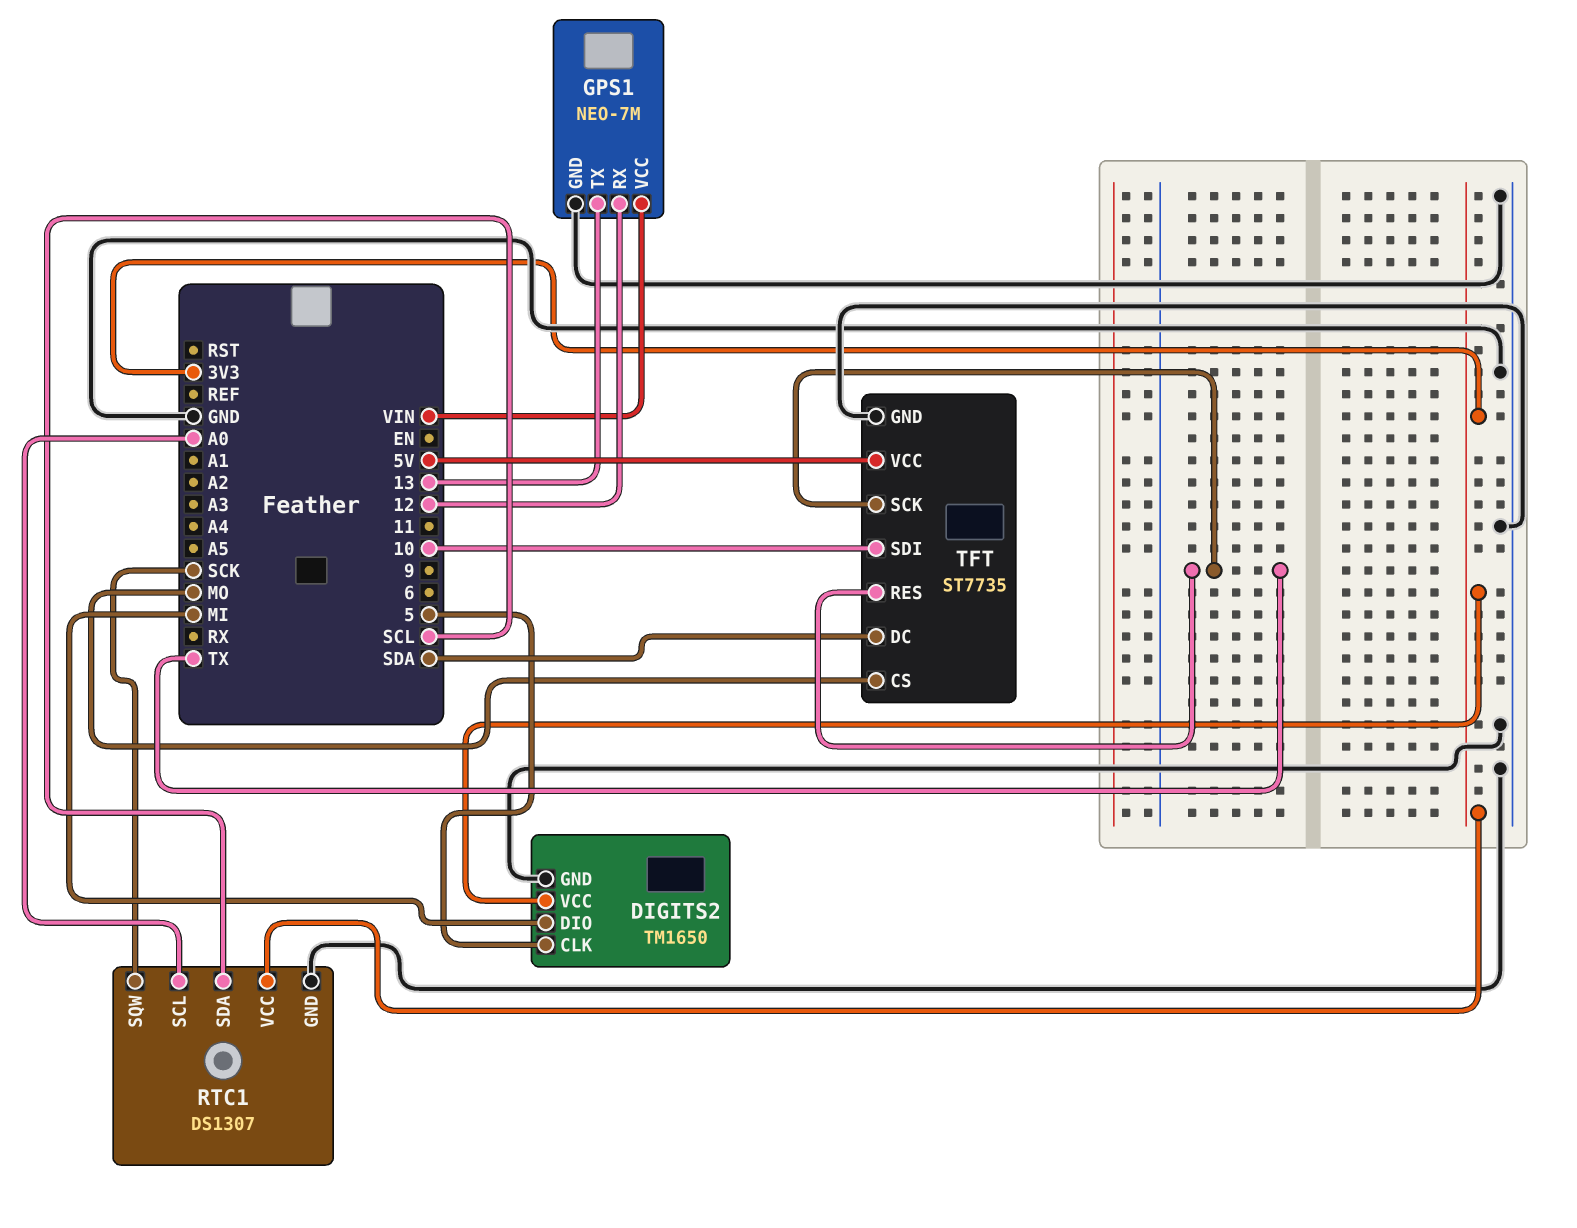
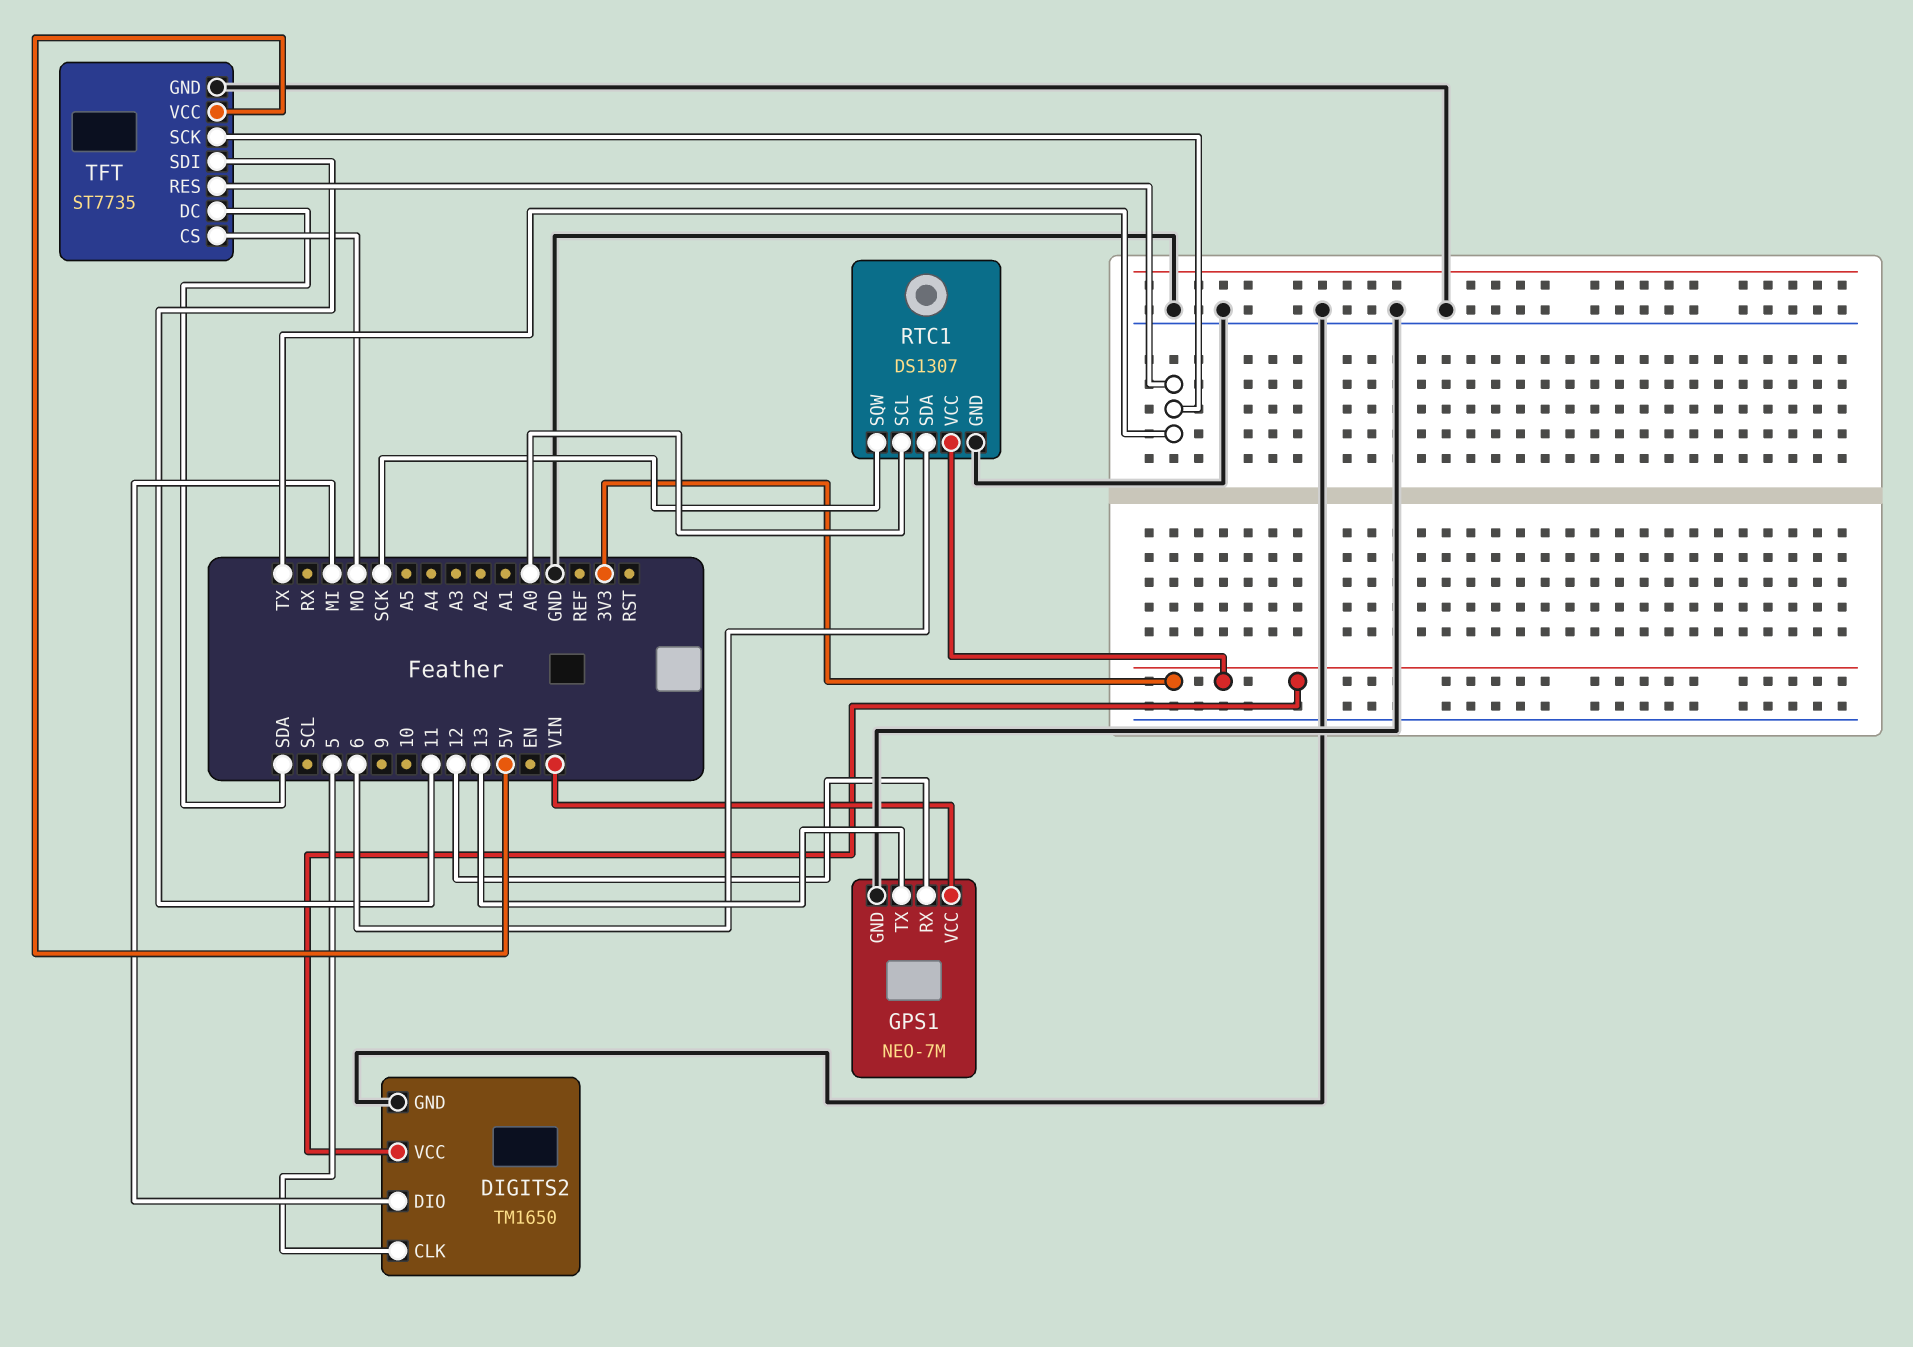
RTC1 pin SDA: SCL -> 6
TFT pin SDI: 10 -> 11

